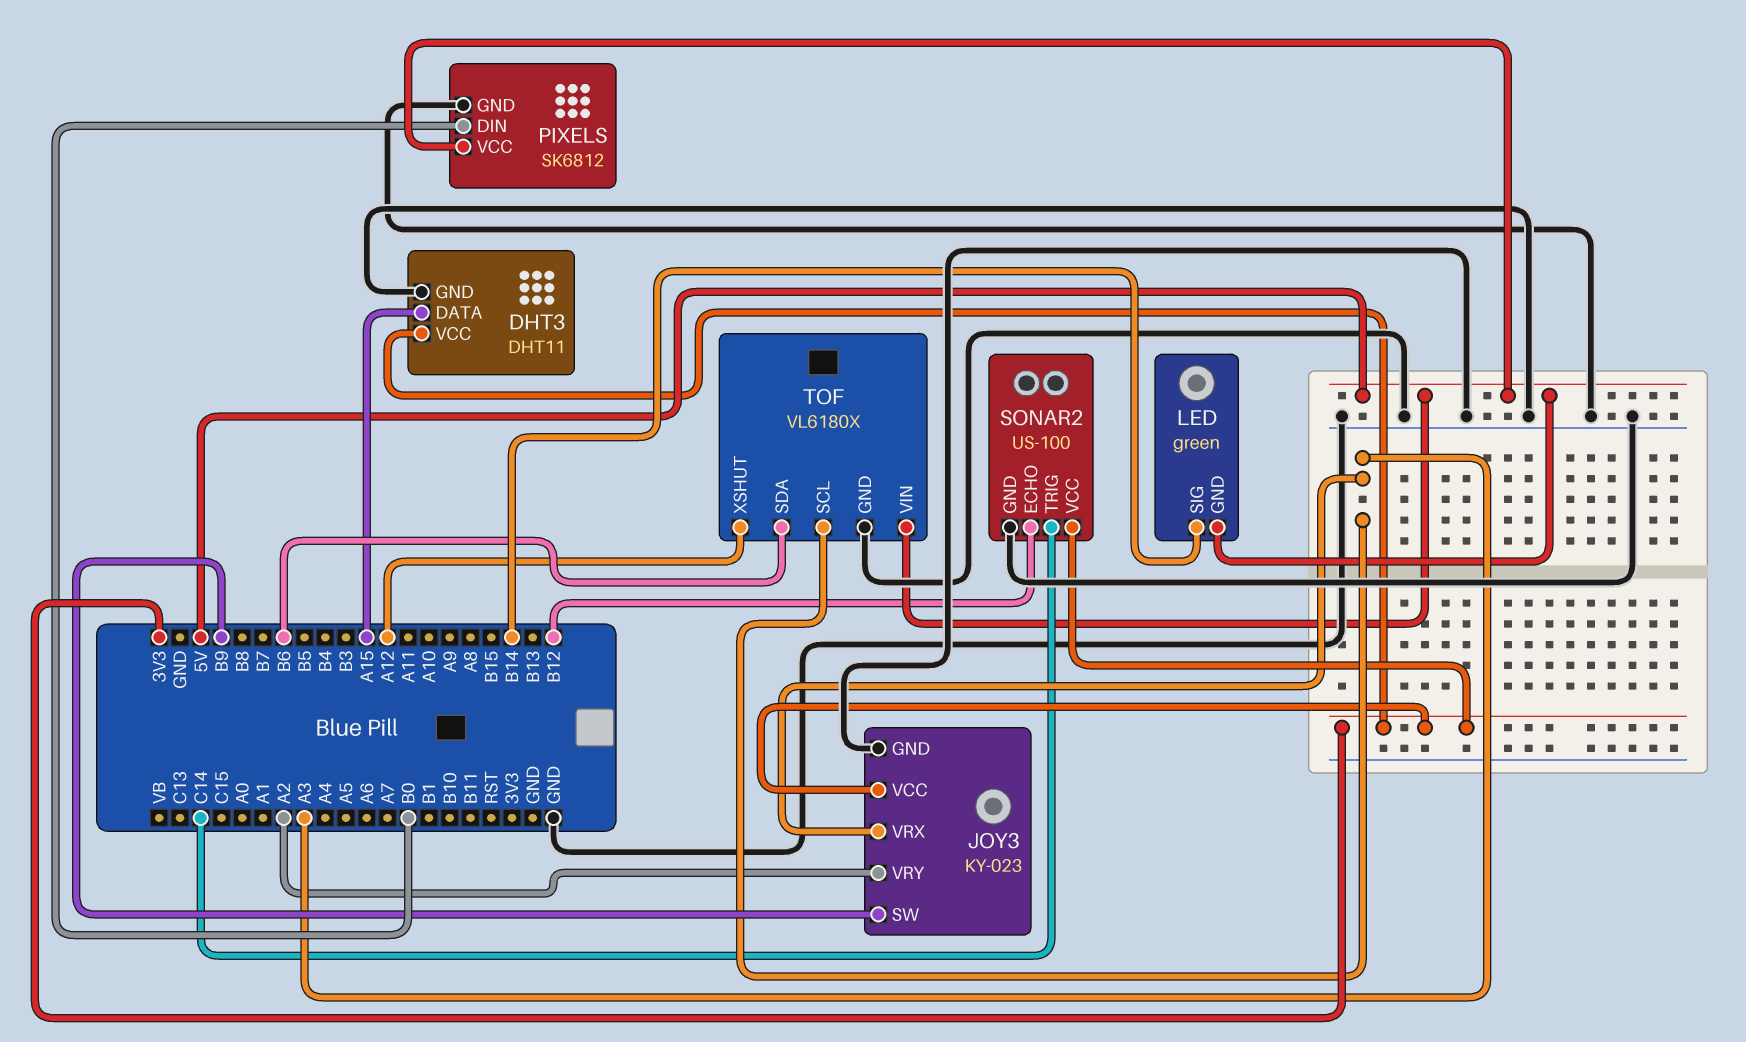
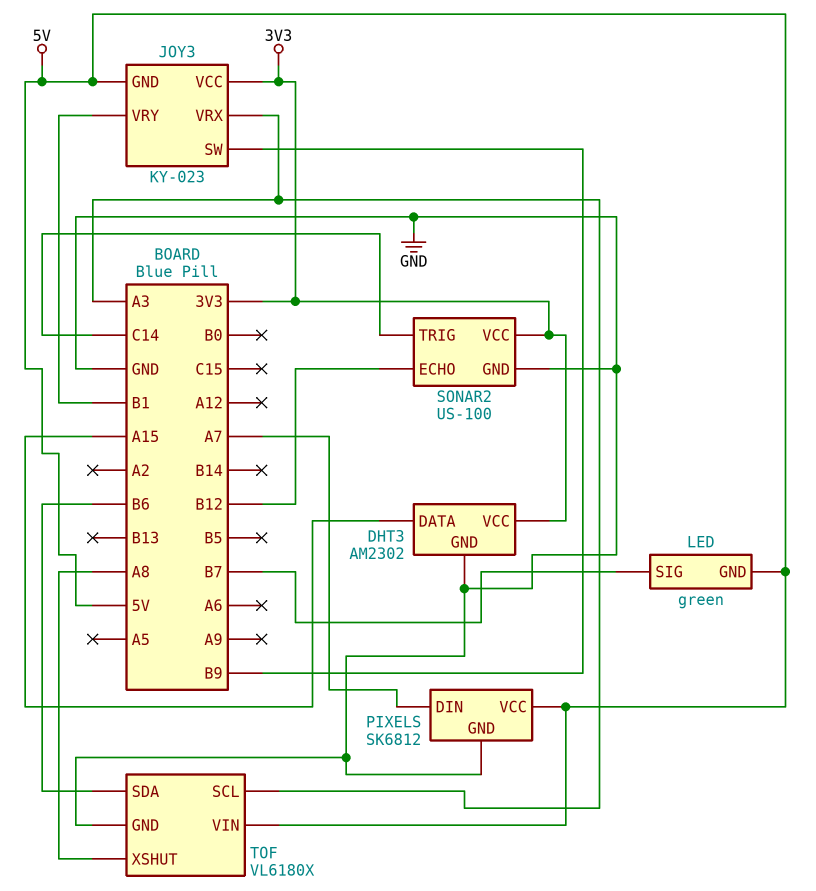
DHT3: DHT11 -> AM2302
JOY3 pin GND: GND -> 5V
JOY3 pin VRY: A2 -> B1
LED pin SIG: B14 -> B7
PIXELS pin DIN: B0 -> A7
TOF pin XSHUT: A12 -> A8

